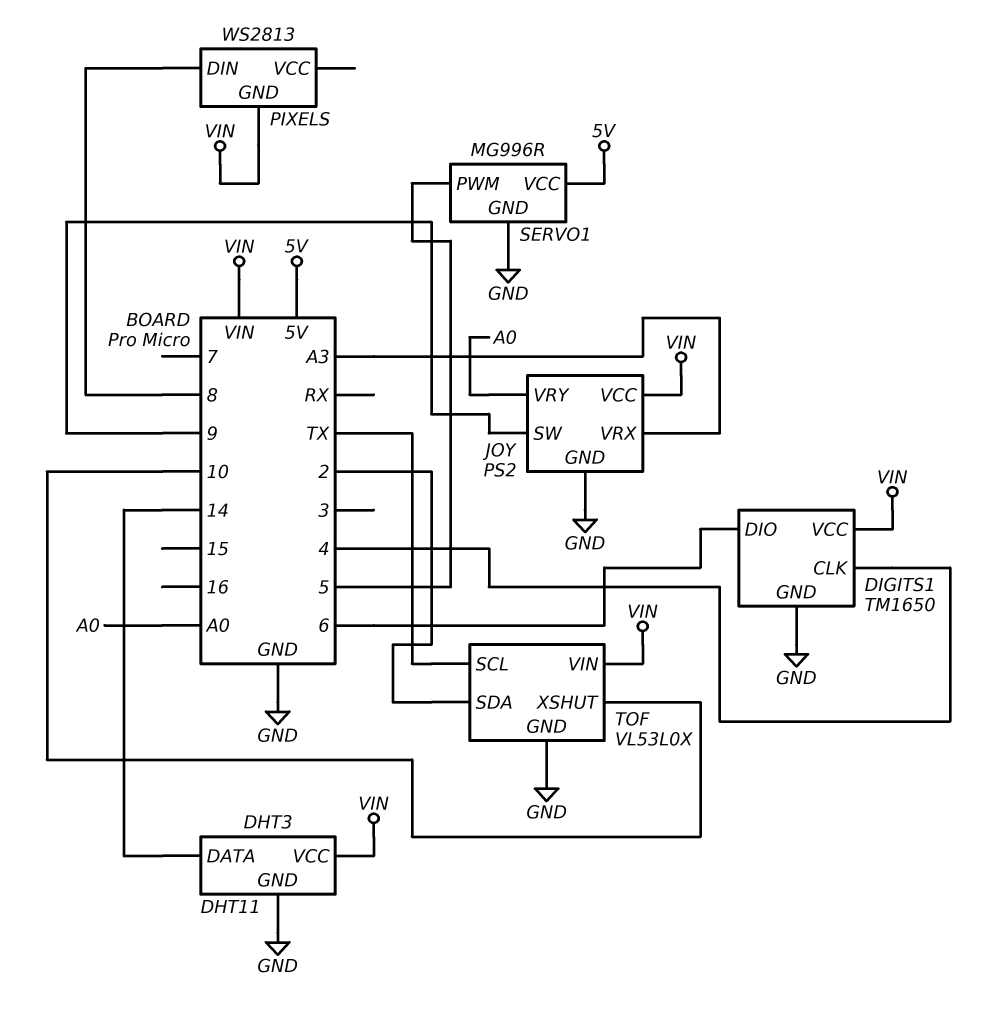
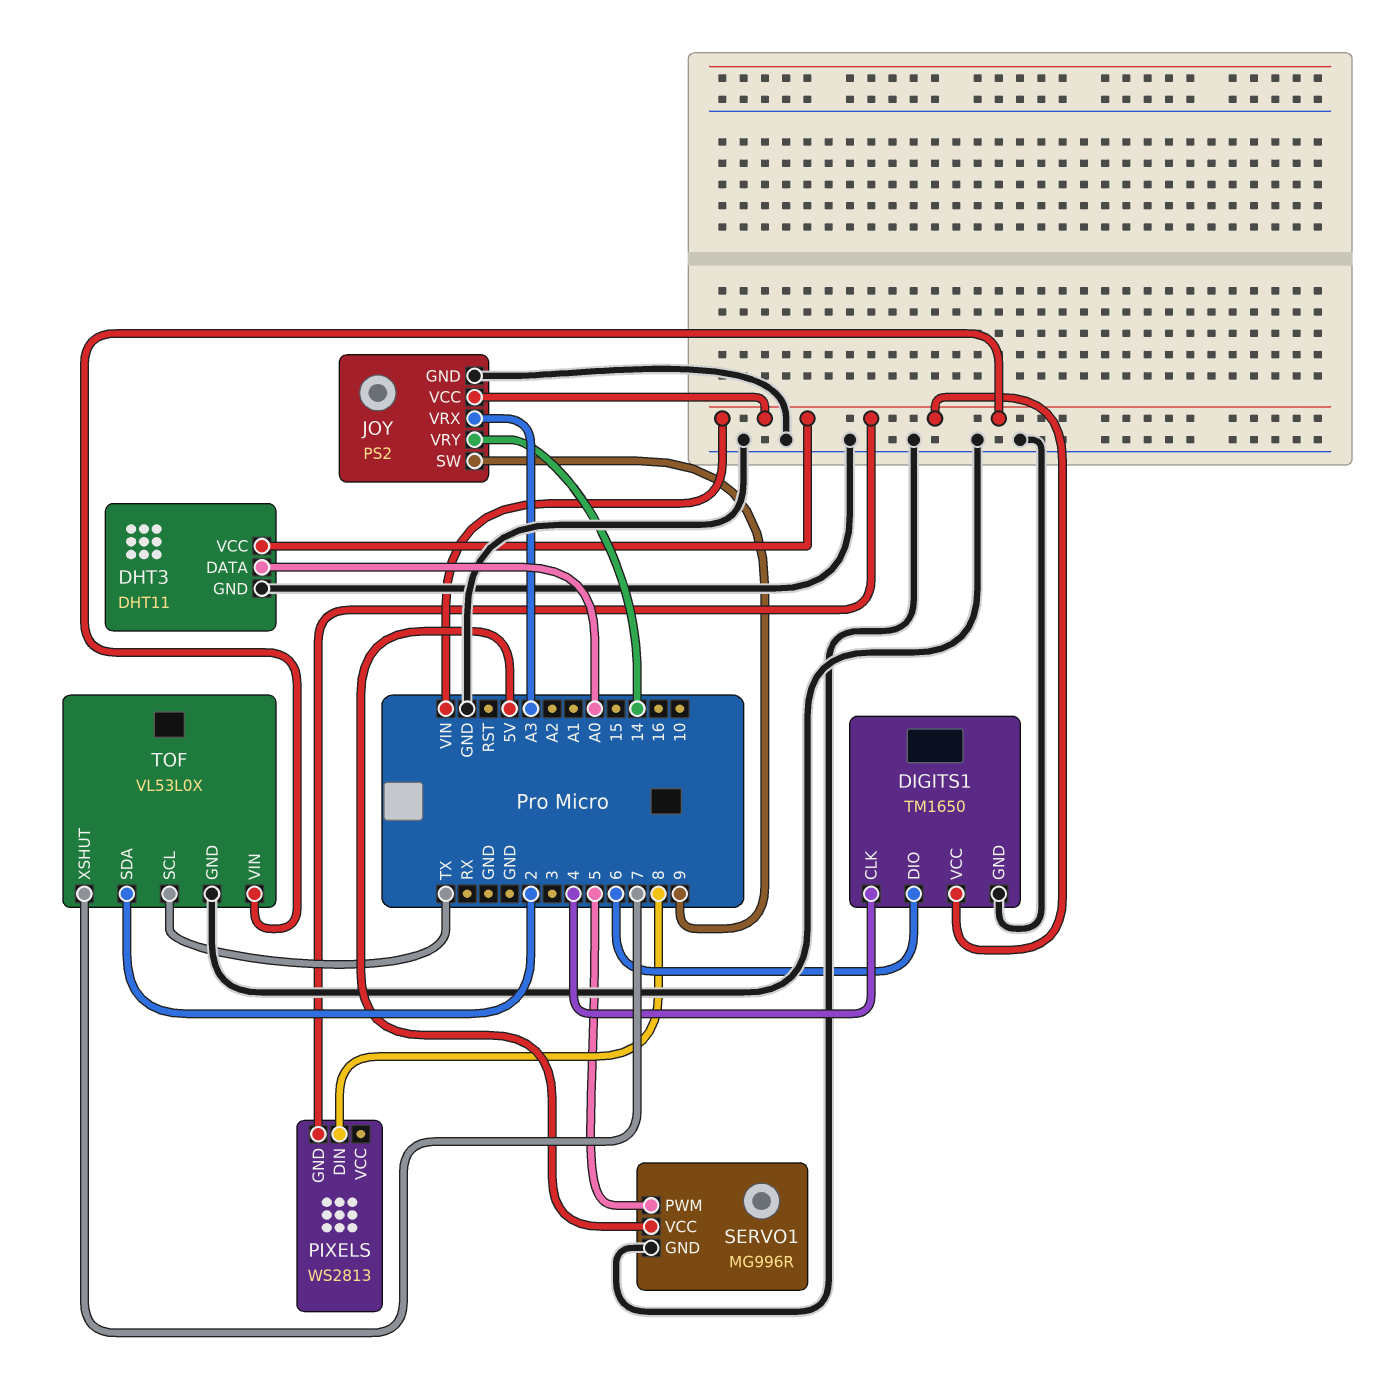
DHT3 pin DATA: 14 -> A0
JOY pin VRY: A0 -> 14
TOF pin XSHUT: 10 -> 7

